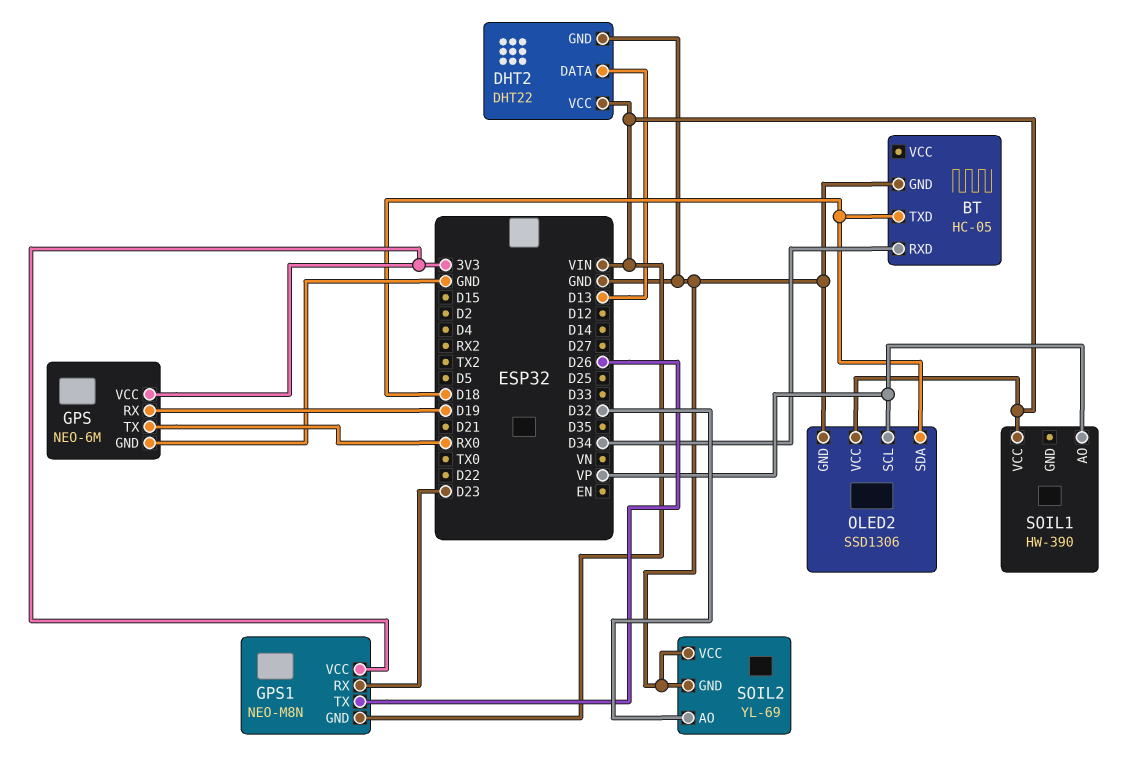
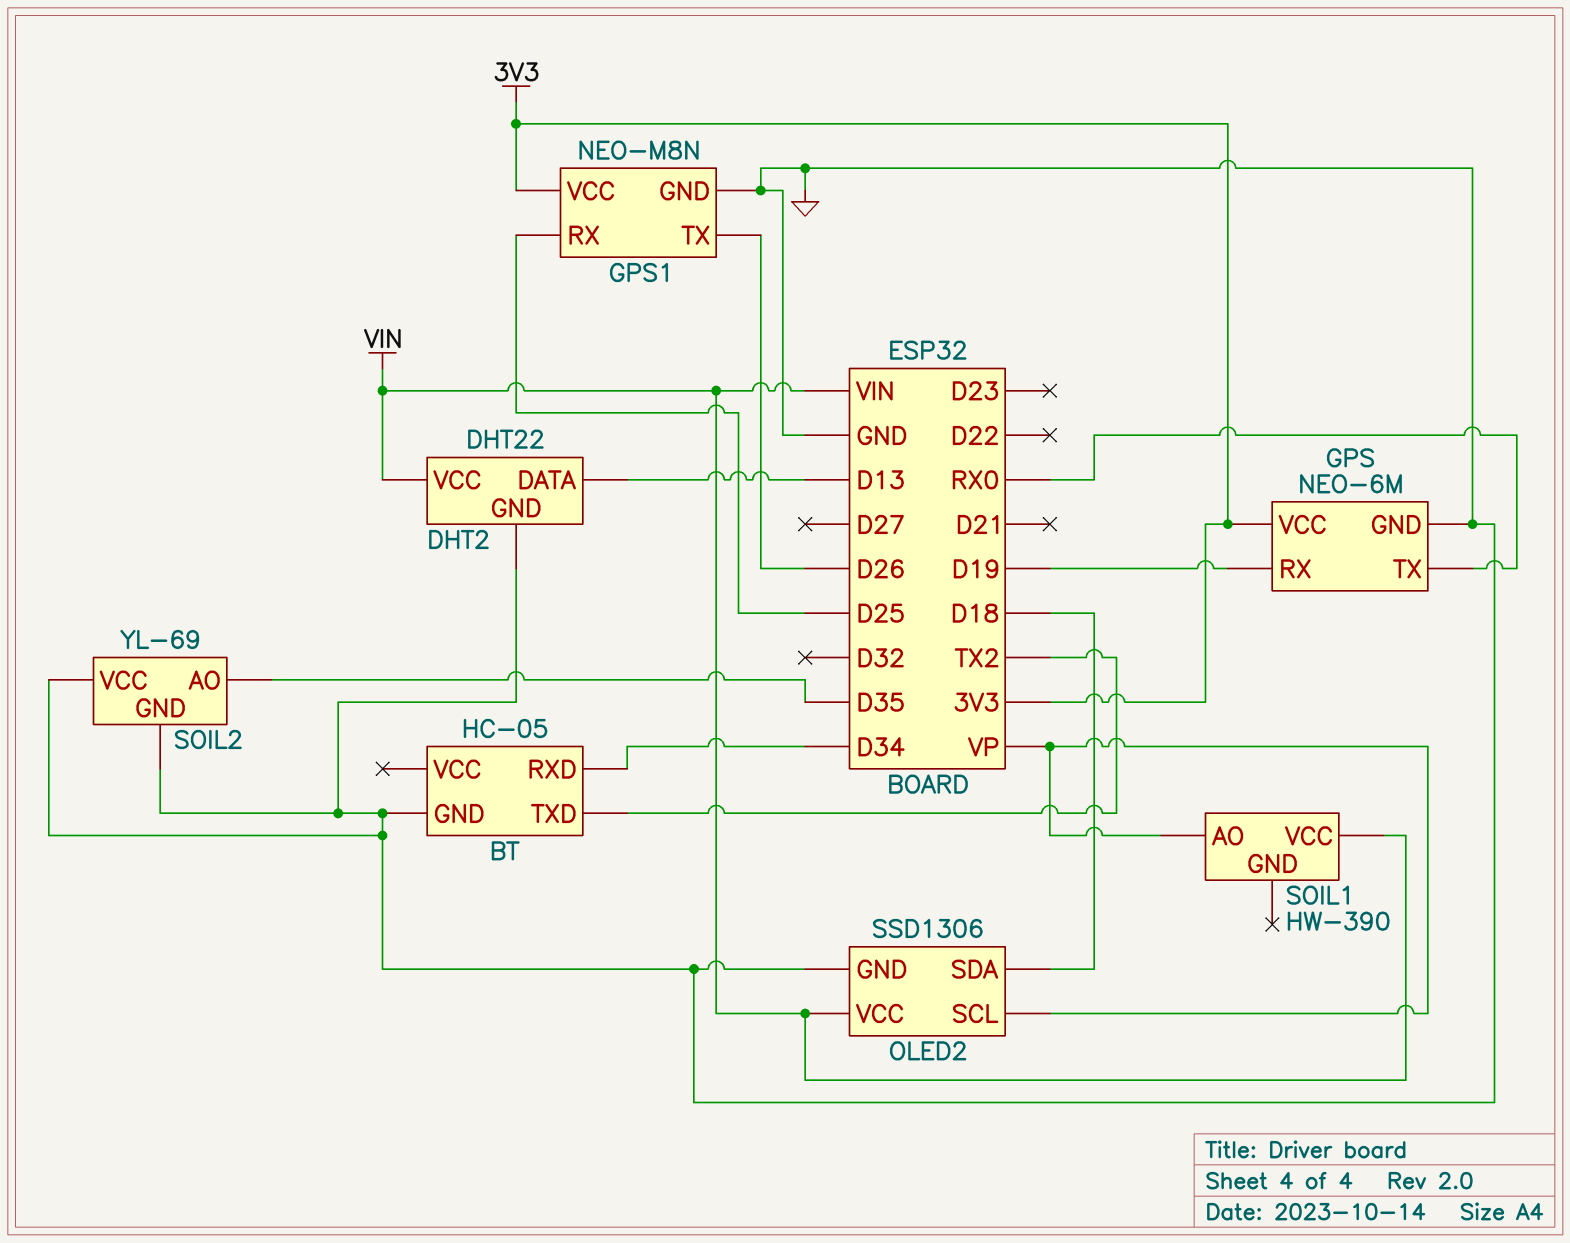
BT pin TXD: D18 -> TX2
GPS1 pin GND: VIN -> GND
GPS1 pin RX: D23 -> D25
SOIL2 pin AO: D32 -> D35

